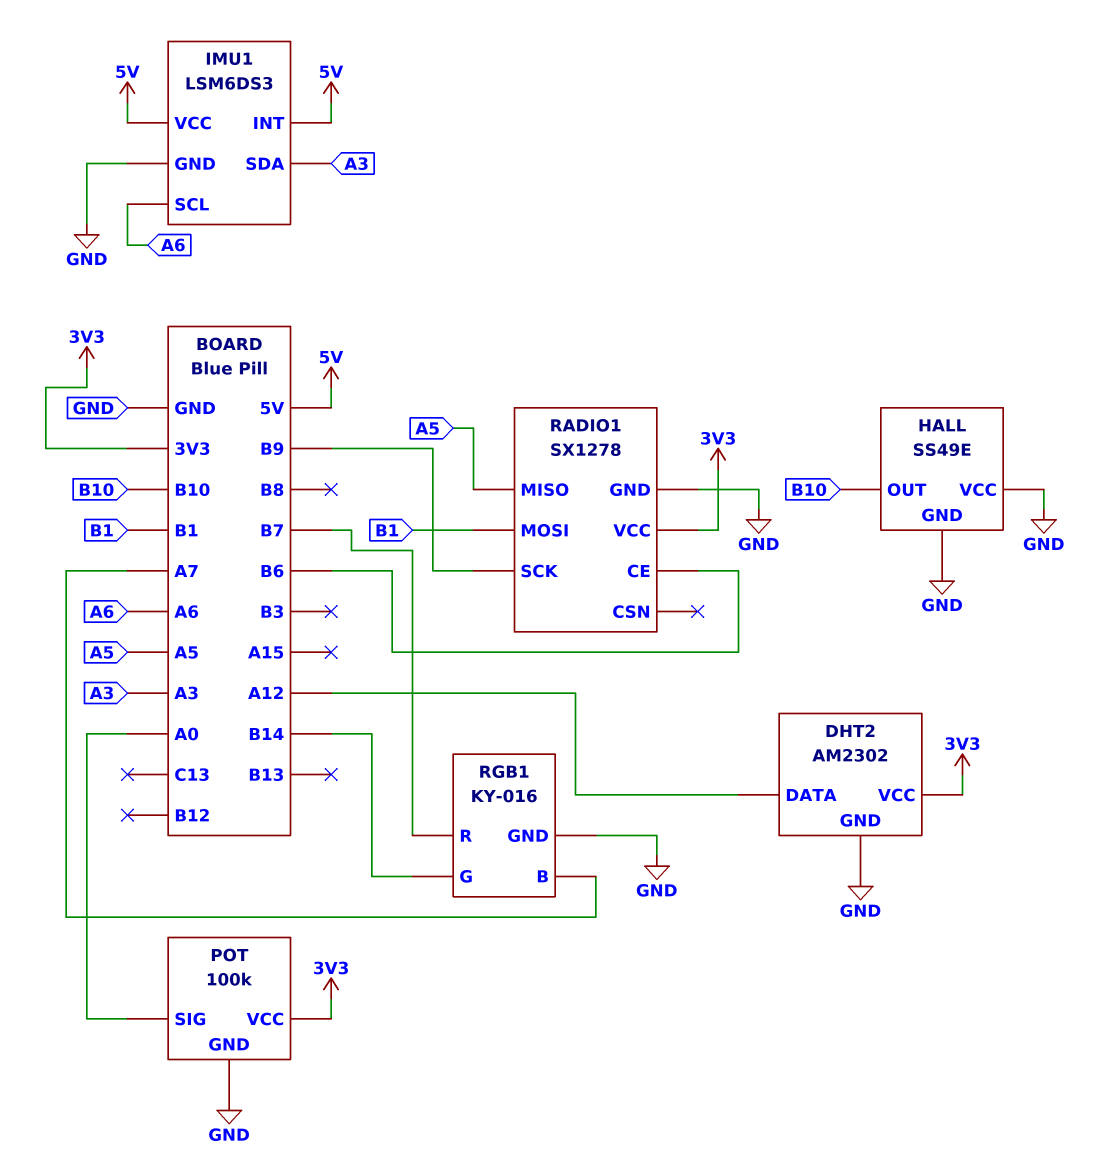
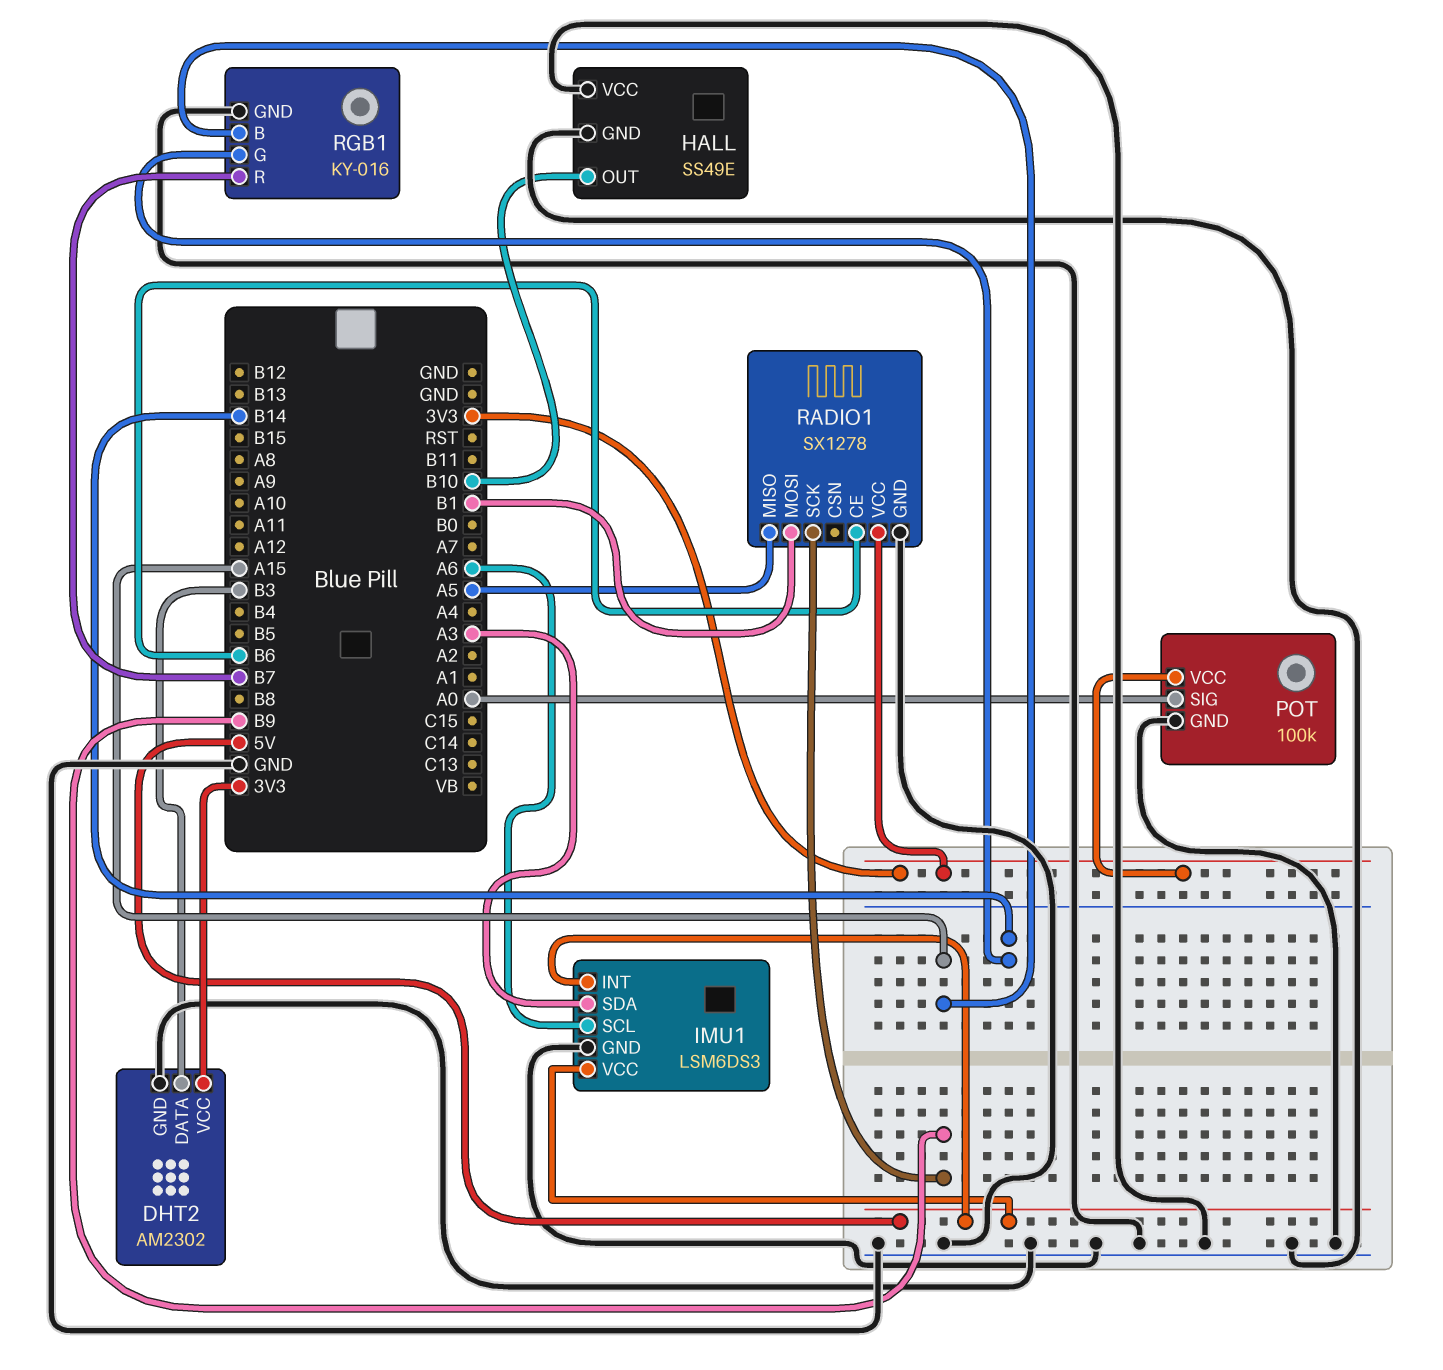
DHT2 pin DATA: A12 -> B3
RGB1 pin B: A7 -> A15

